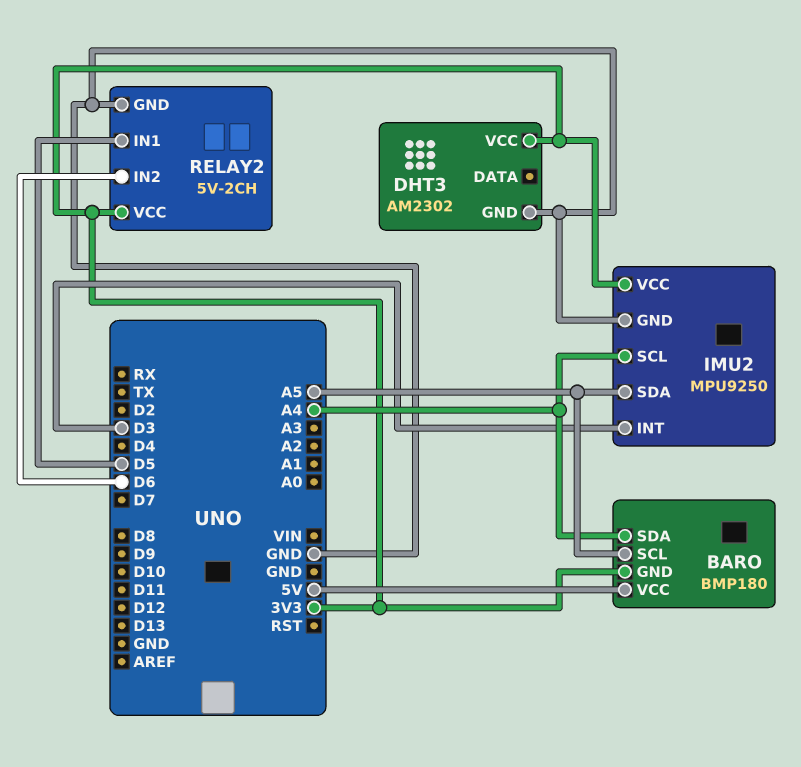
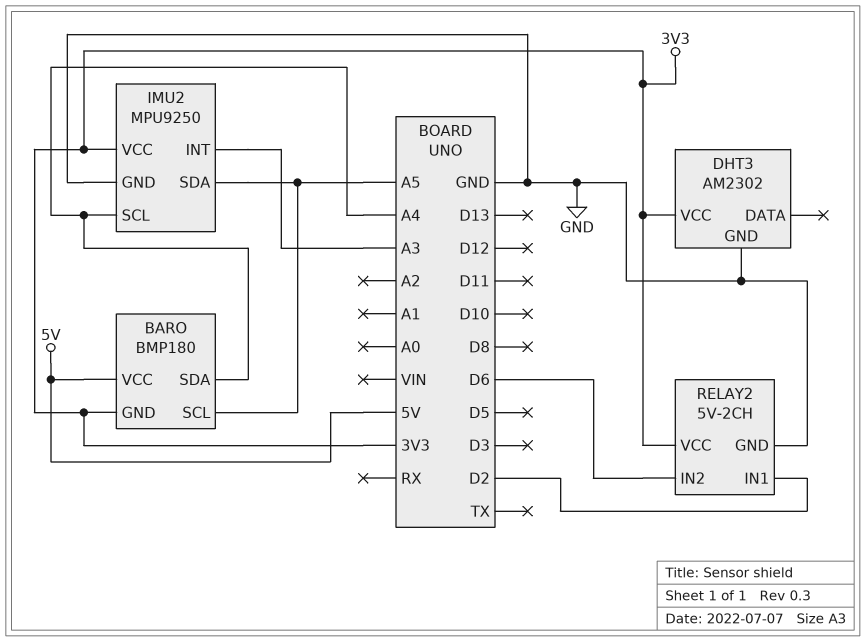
IMU2 pin INT: D3 -> A3
RELAY2 pin IN1: D5 -> D2

